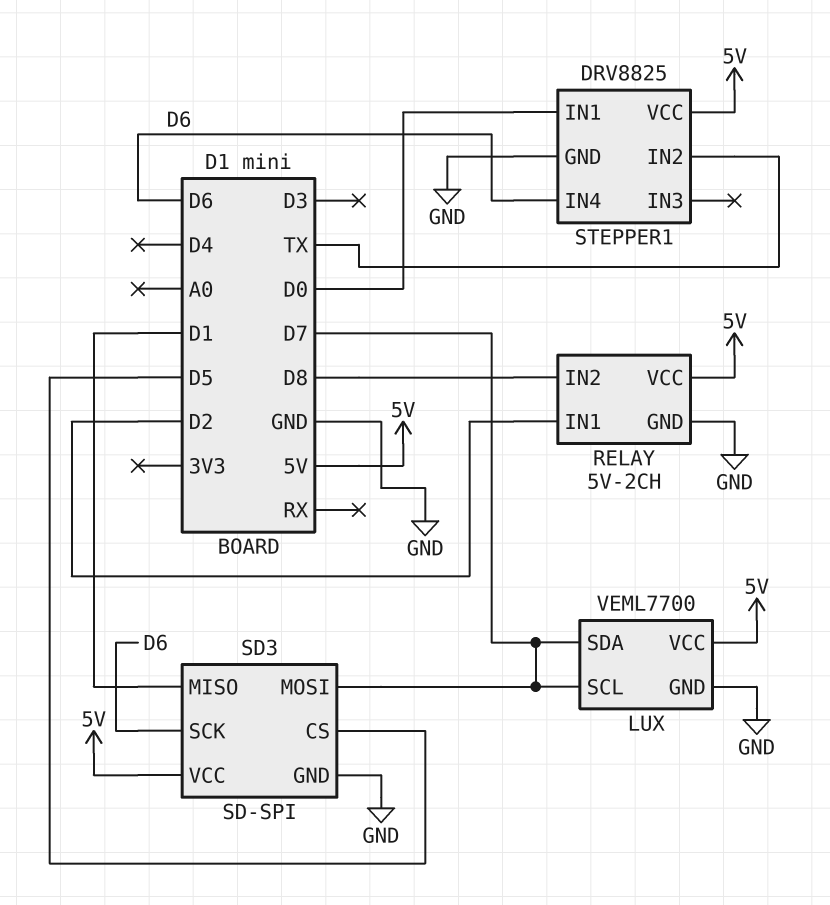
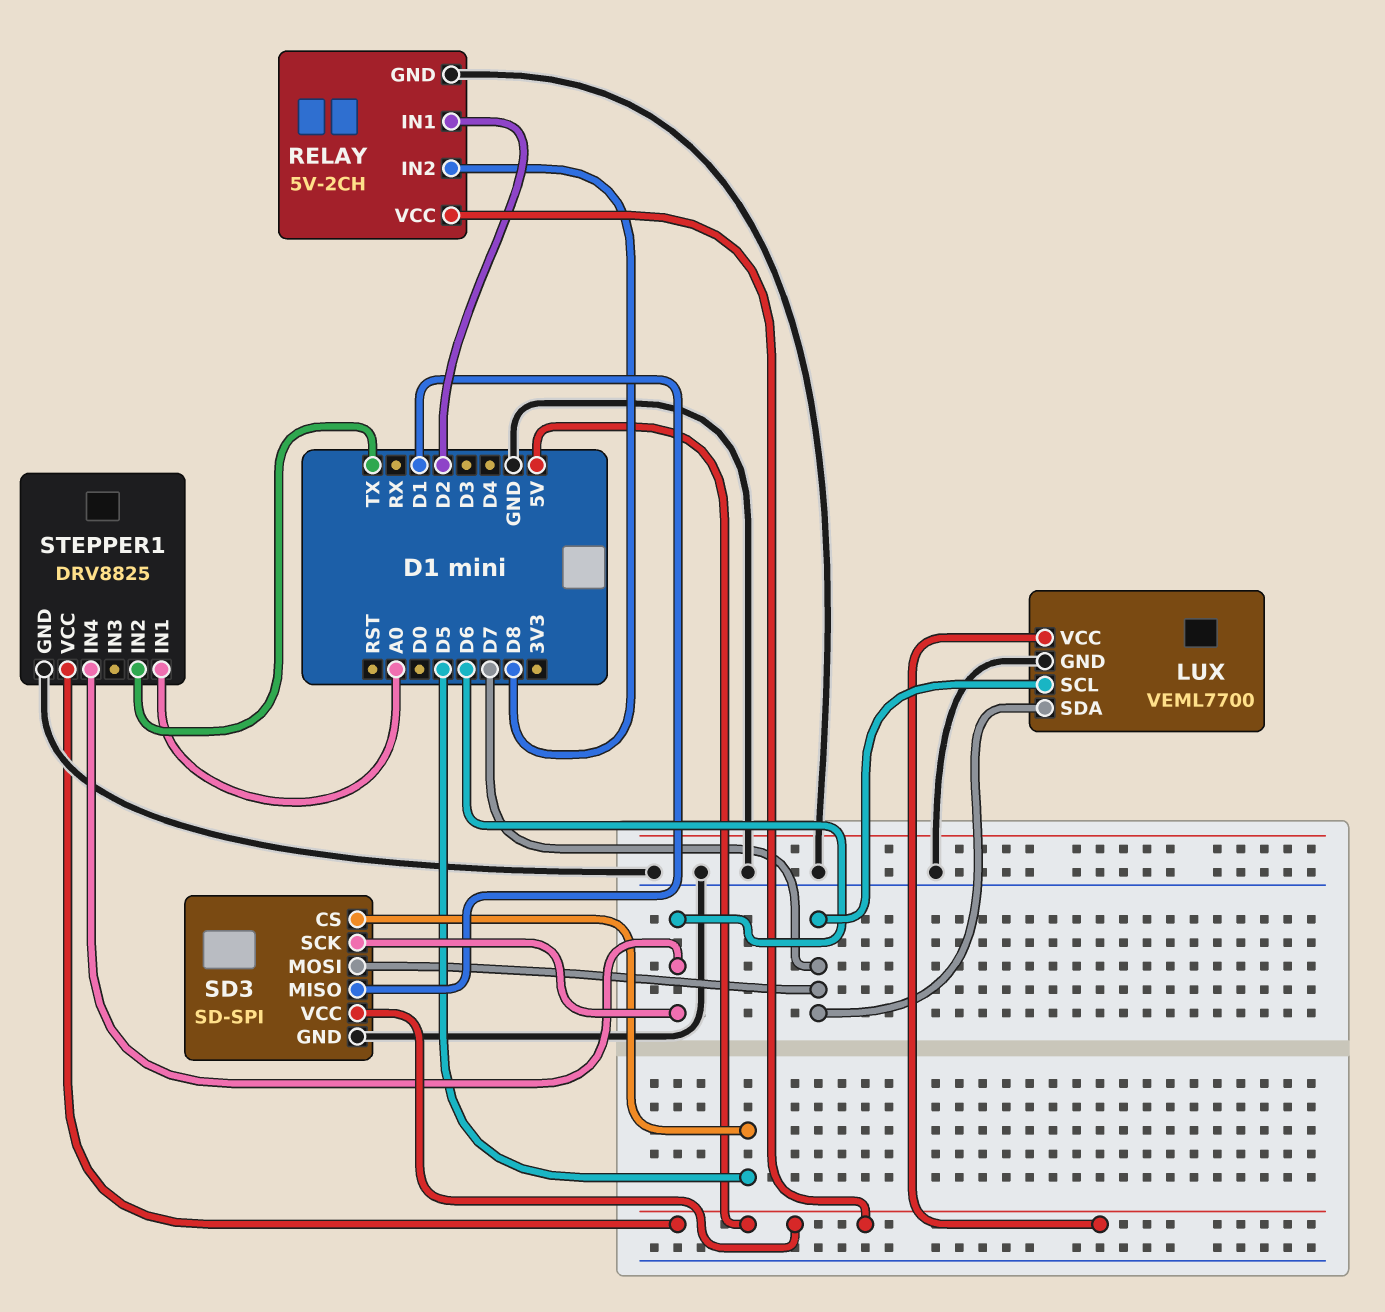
STEPPER1 pin IN1: D0 -> A0

